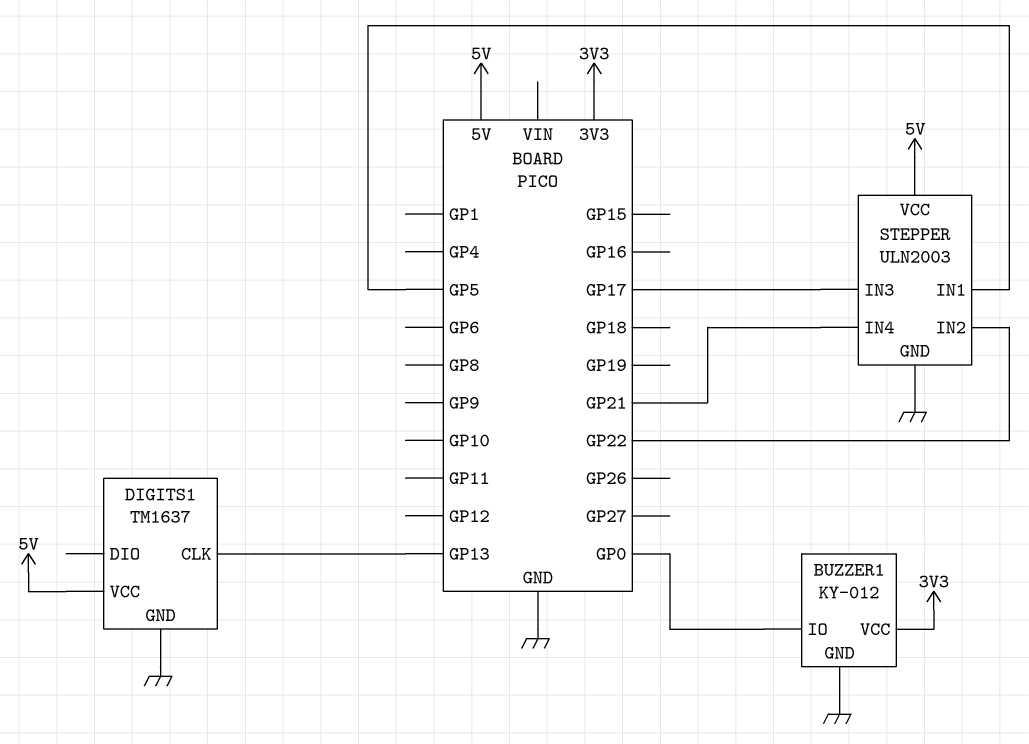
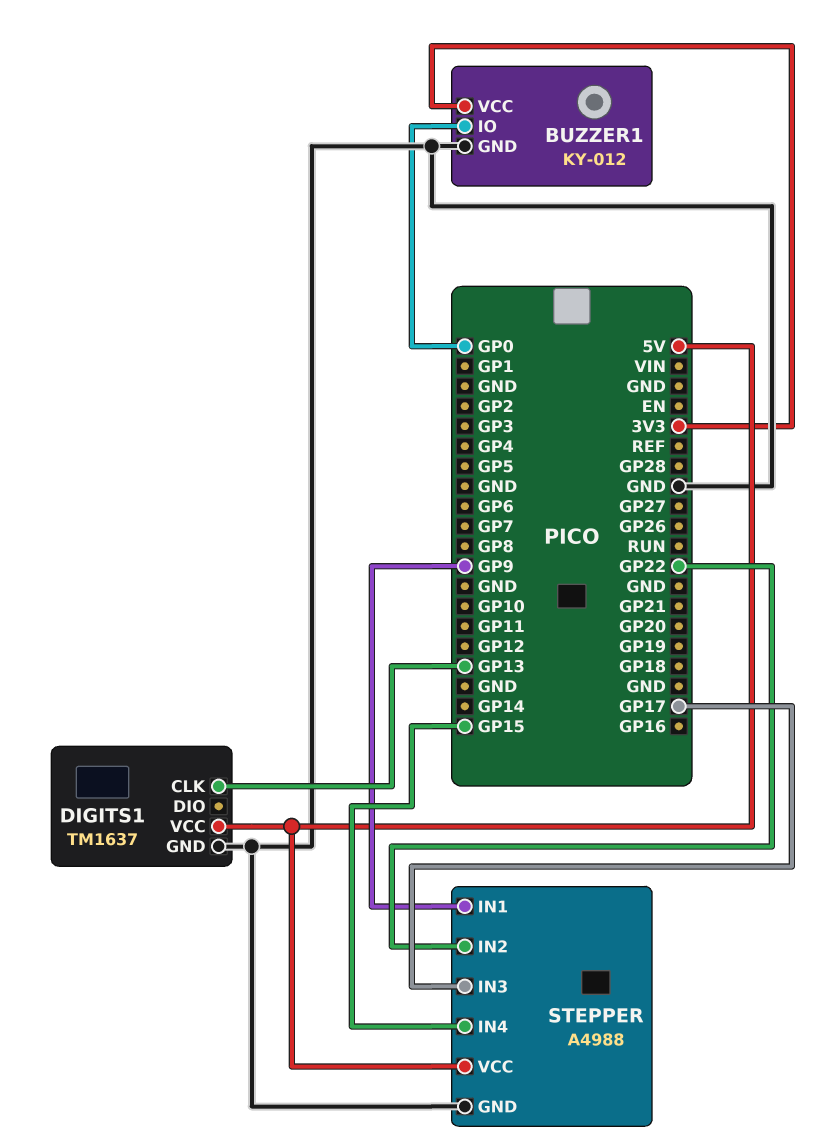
STEPPER: ULN2003 -> A4988
STEPPER pin IN1: GP5 -> GP9
STEPPER pin IN4: GP21 -> GP15

